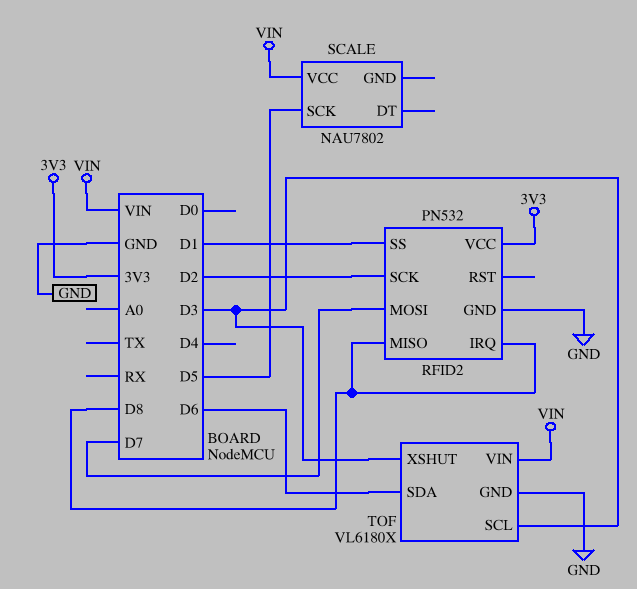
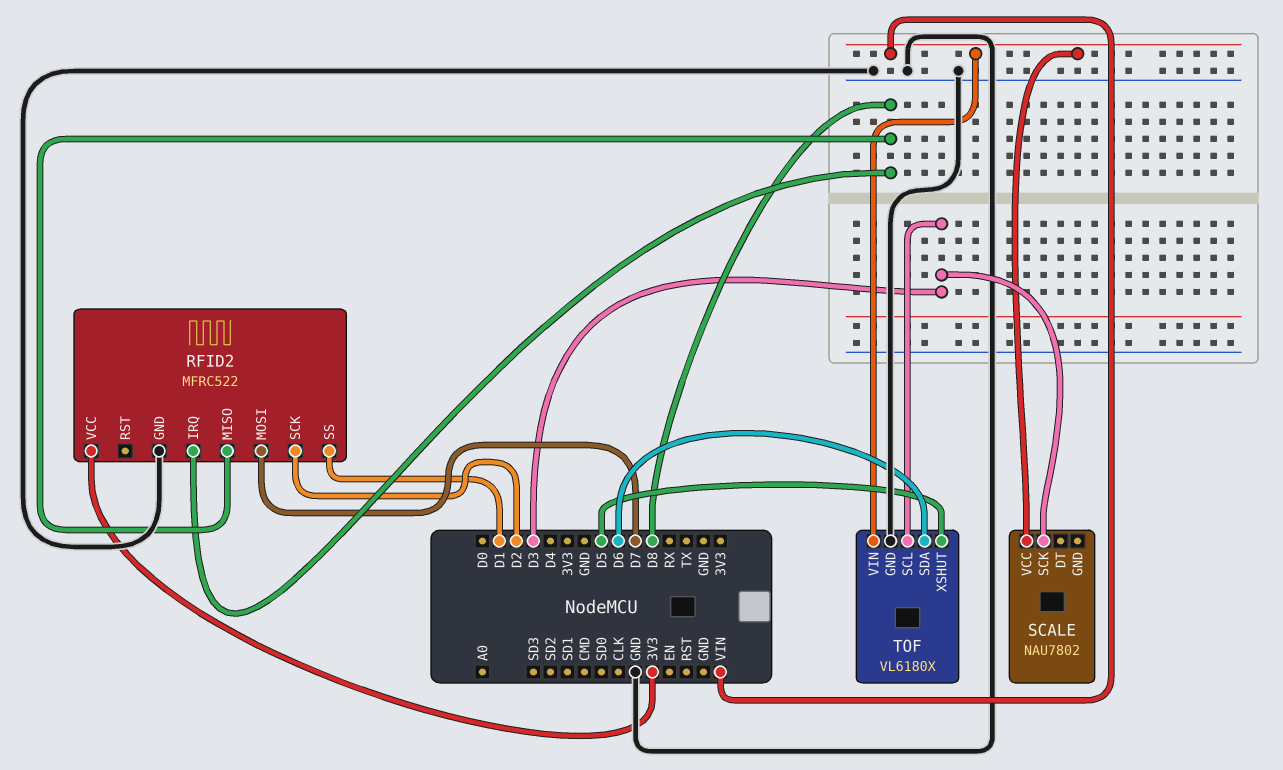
RFID2: PN532 -> MFRC522
SCALE pin SCK: D5 -> D3
TOF pin XSHUT: D3 -> D5

